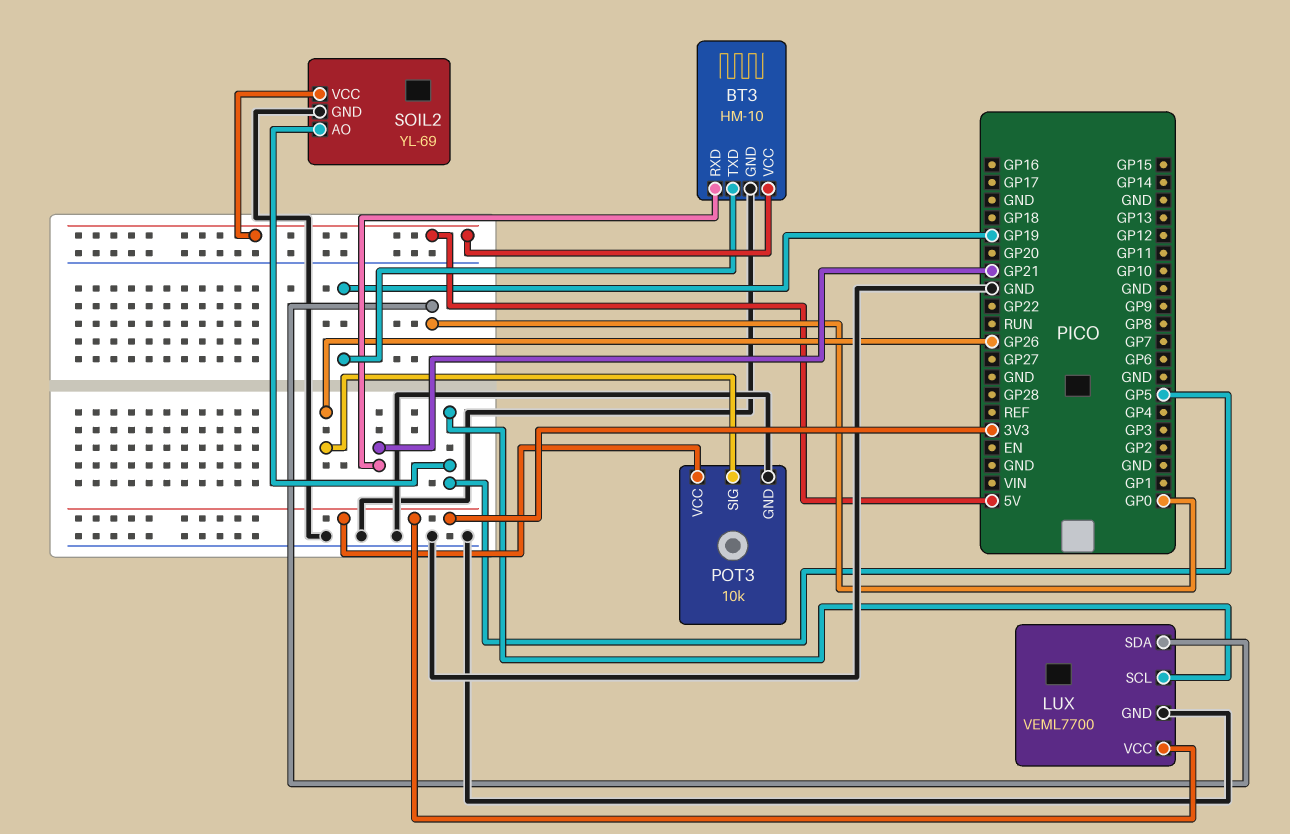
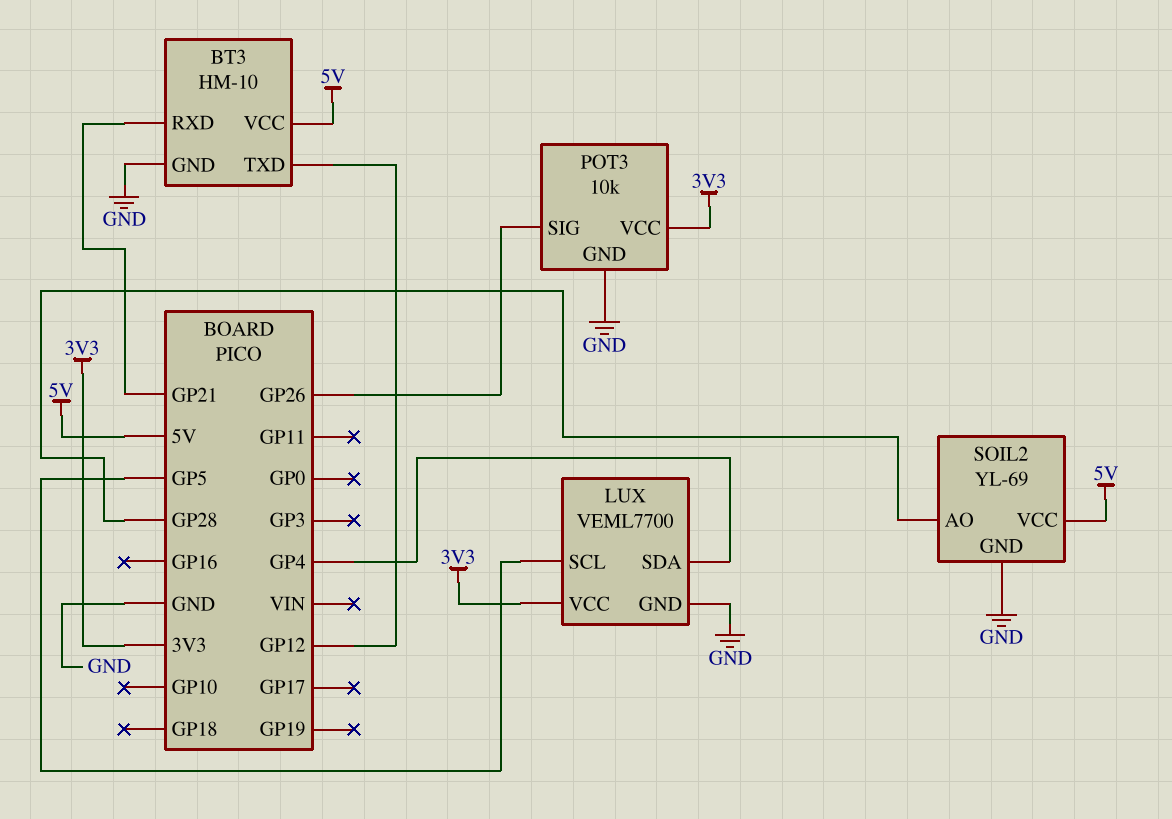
BT3 pin TXD: GP19 -> GP12
LUX pin SDA: GP0 -> GP4
SOIL2 pin AO: GP5 -> GP28

